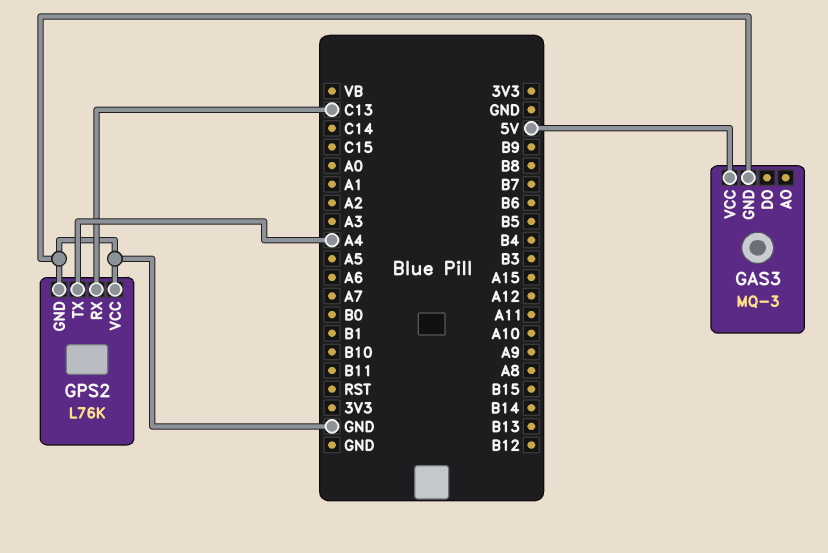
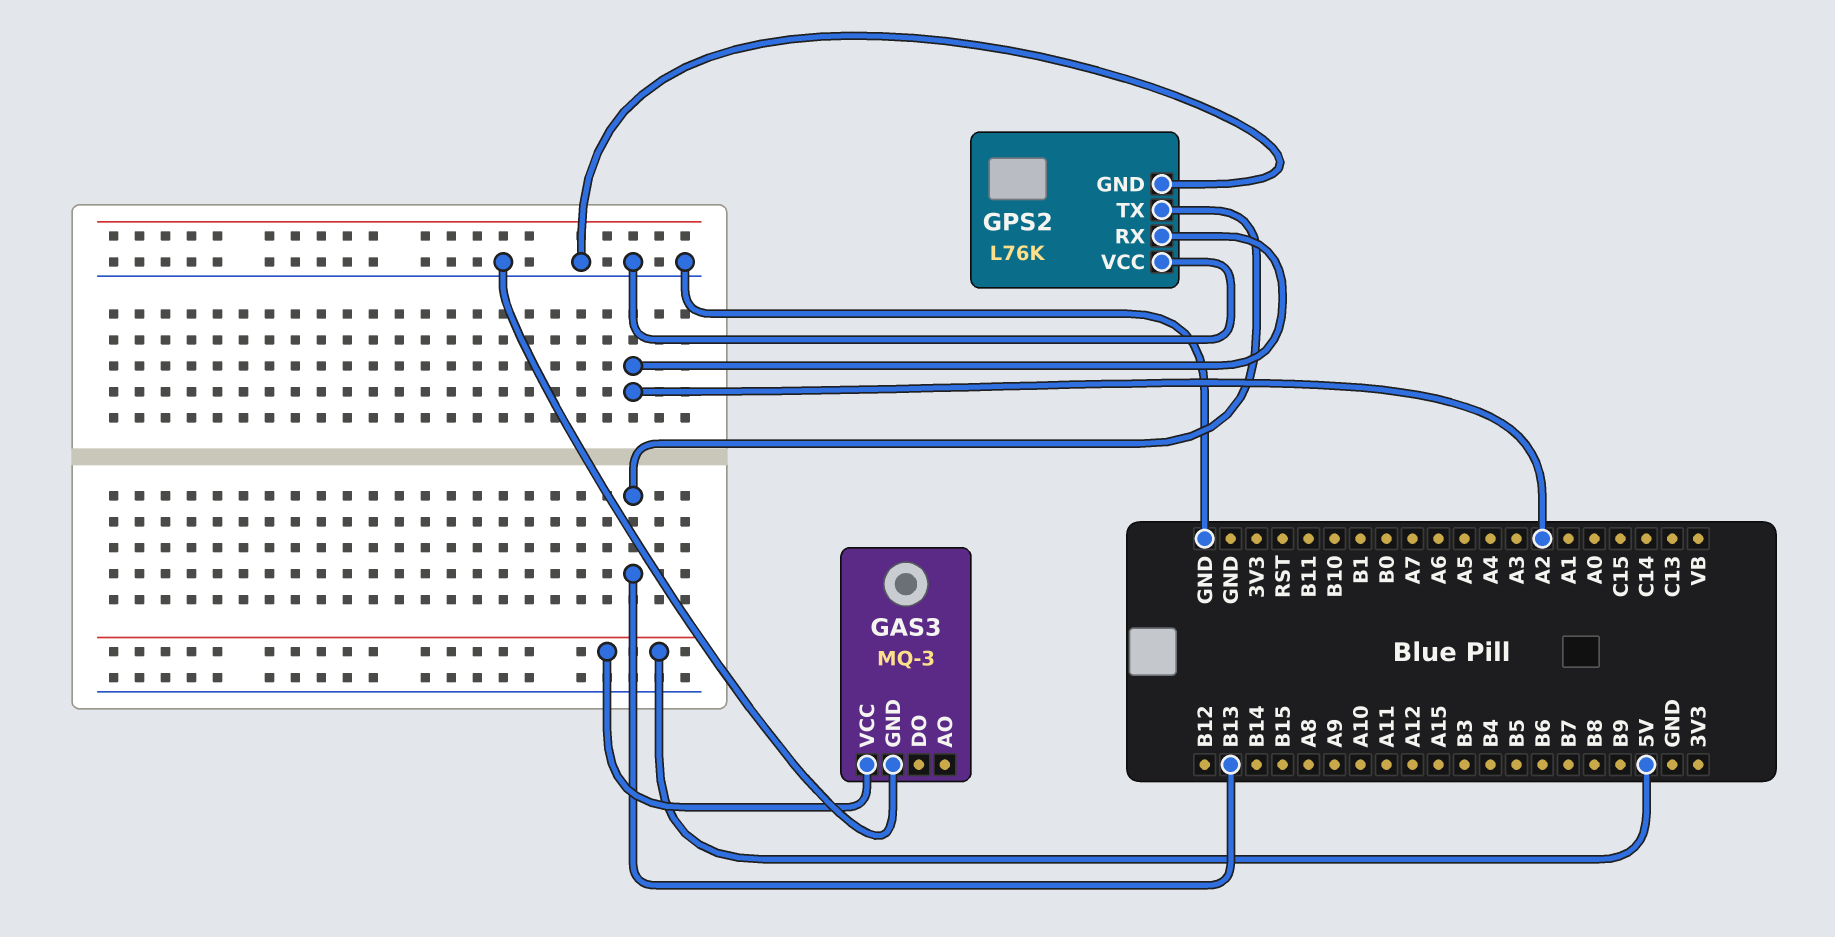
GPS2 pin RX: C13 -> A2
GPS2 pin TX: A4 -> B13

